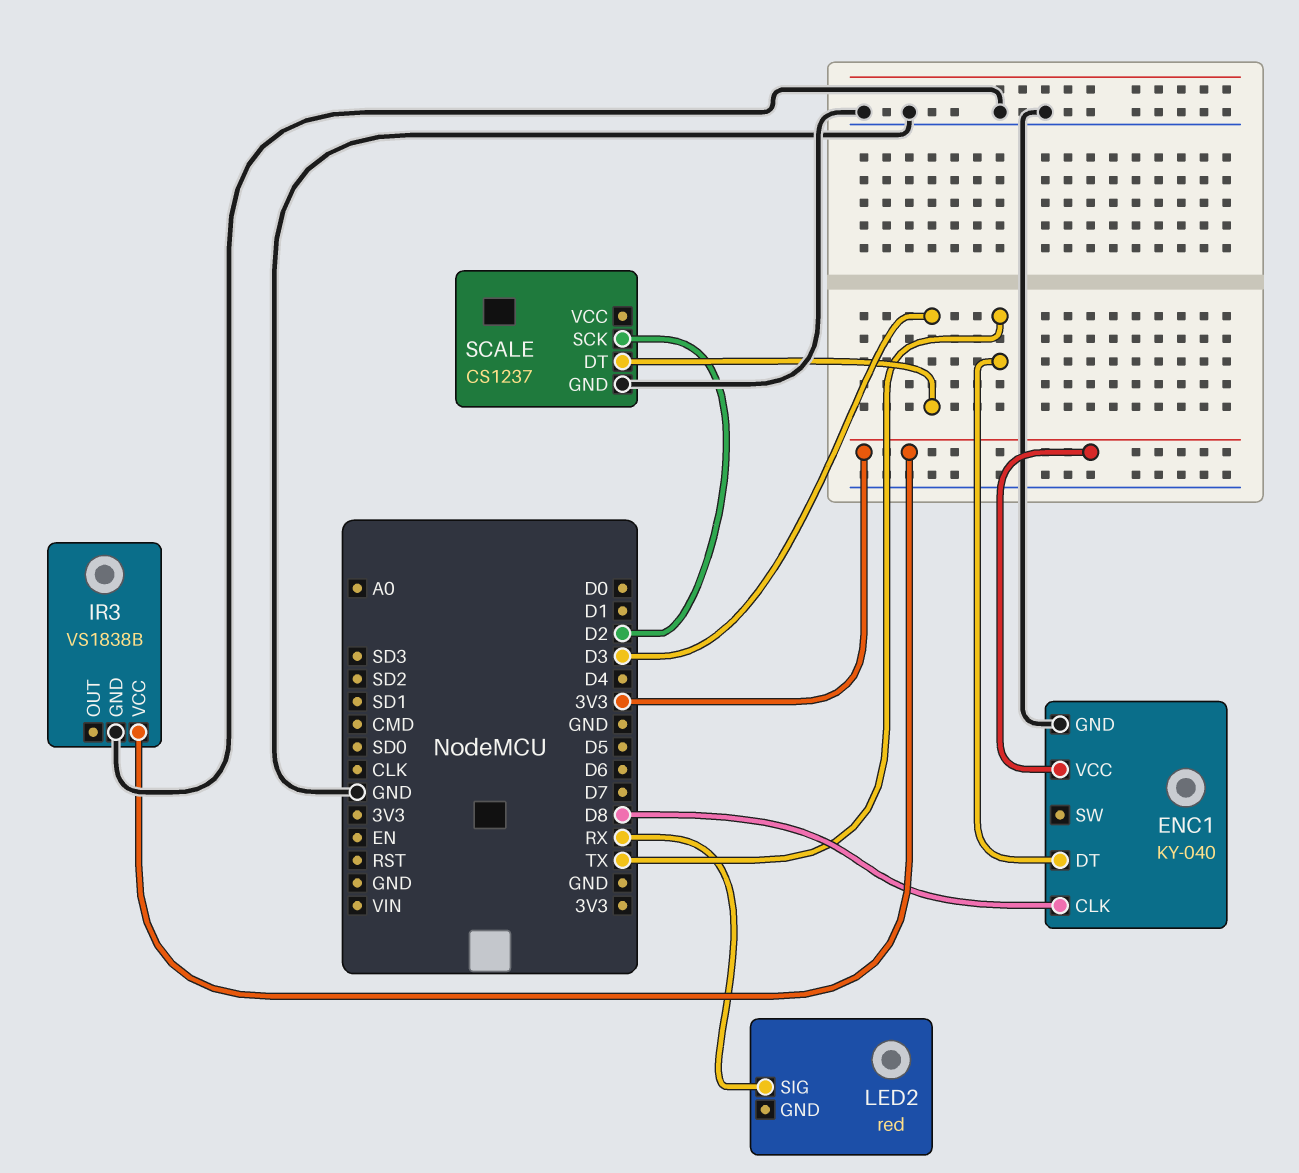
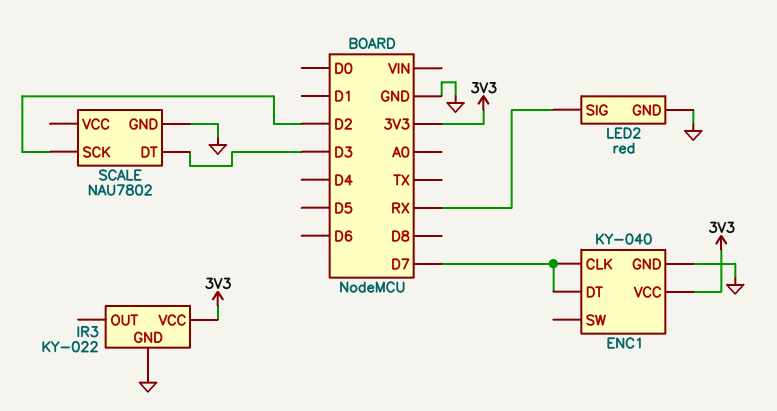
ENC1 pin CLK: D8 -> D7
ENC1 pin DT: TX -> D7
IR3: VS1838B -> KY-022
LED2 pin GND: none -> GND
SCALE: CS1237 -> NAU7802

